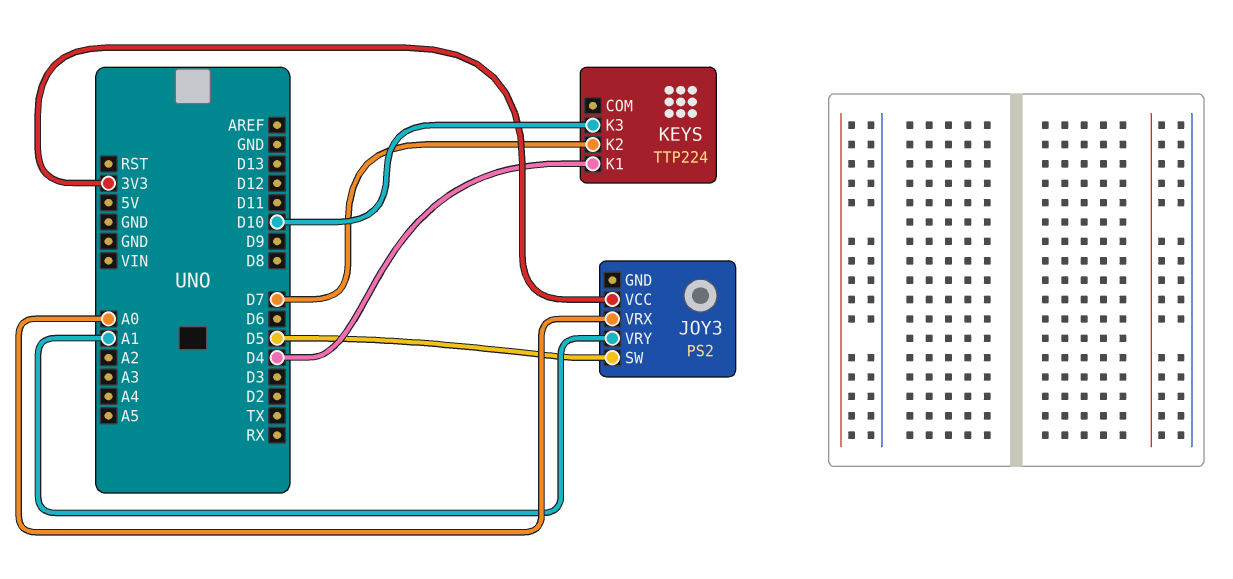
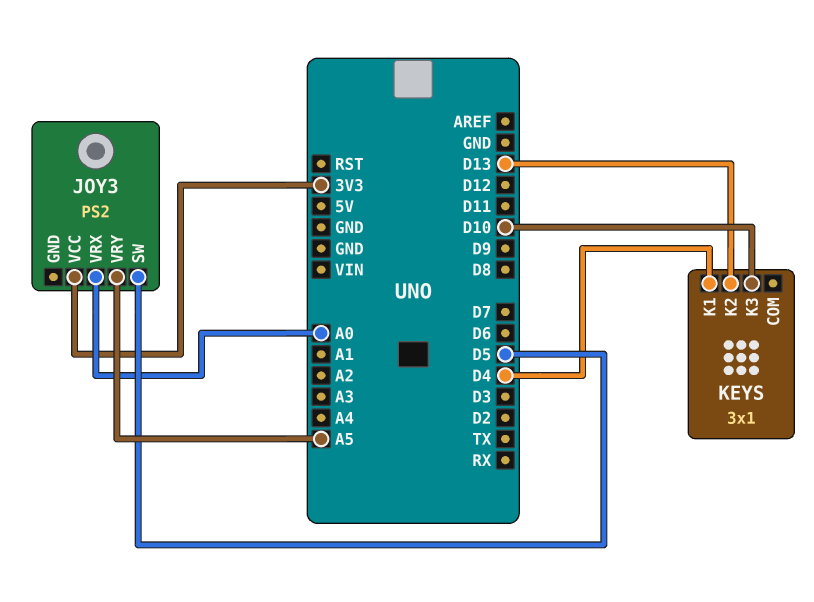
JOY3 pin VRY: A1 -> A5
KEYS: TTP224 -> 3x1
KEYS pin K2: D7 -> D13

